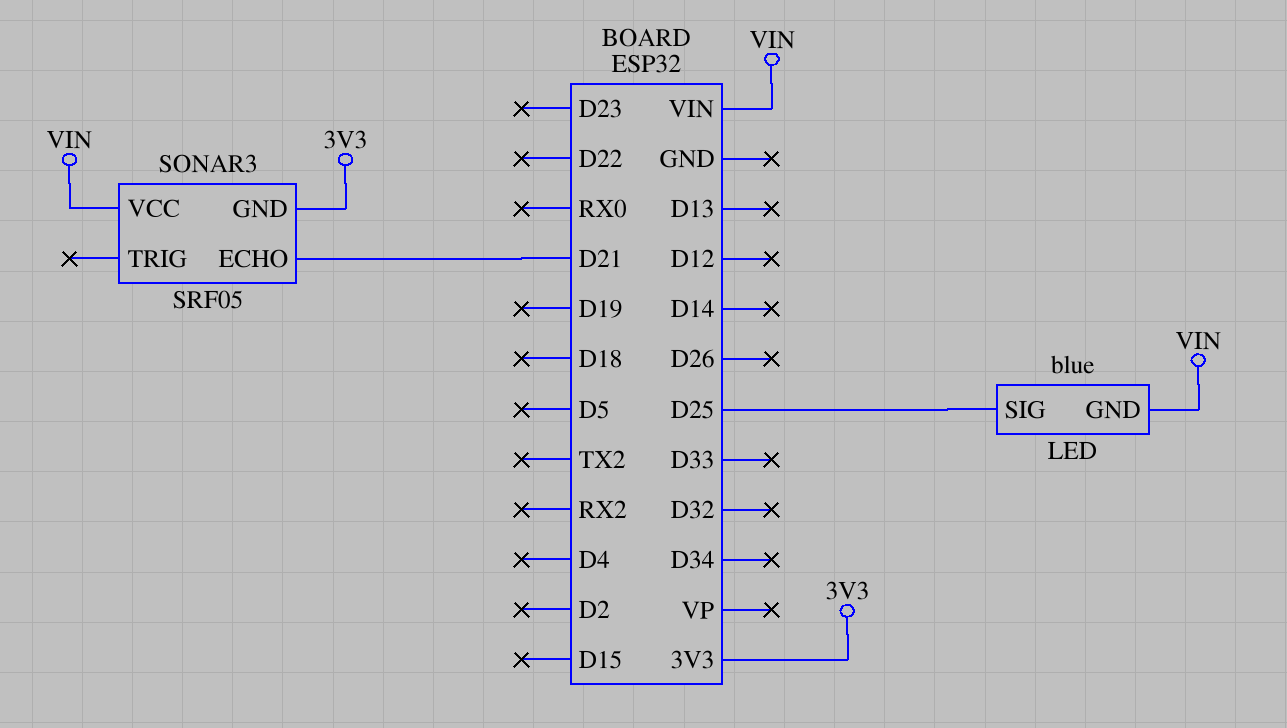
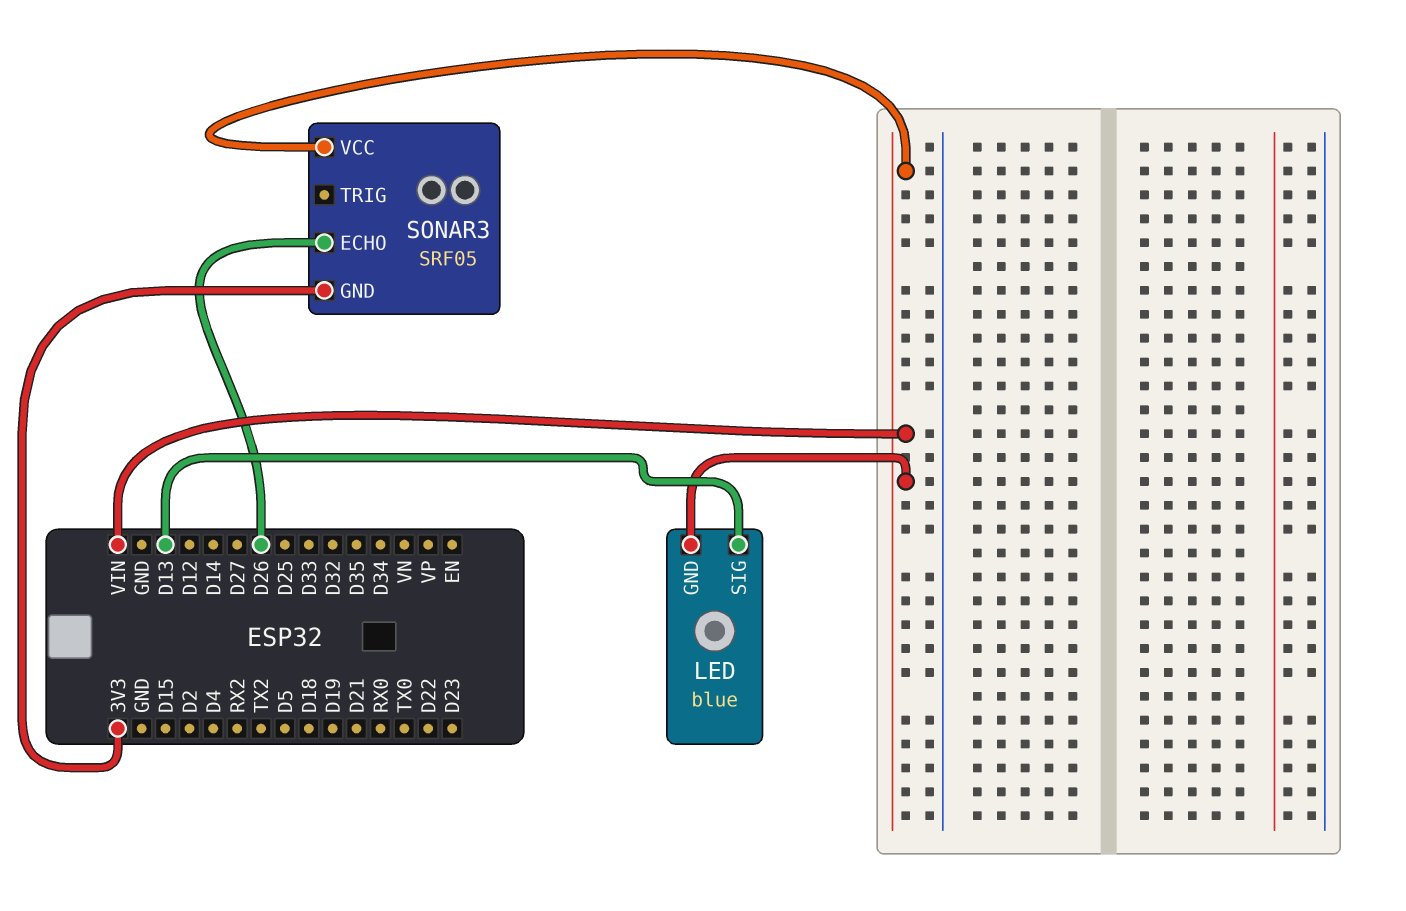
LED pin SIG: D25 -> D13
SONAR3 pin ECHO: D21 -> D26

